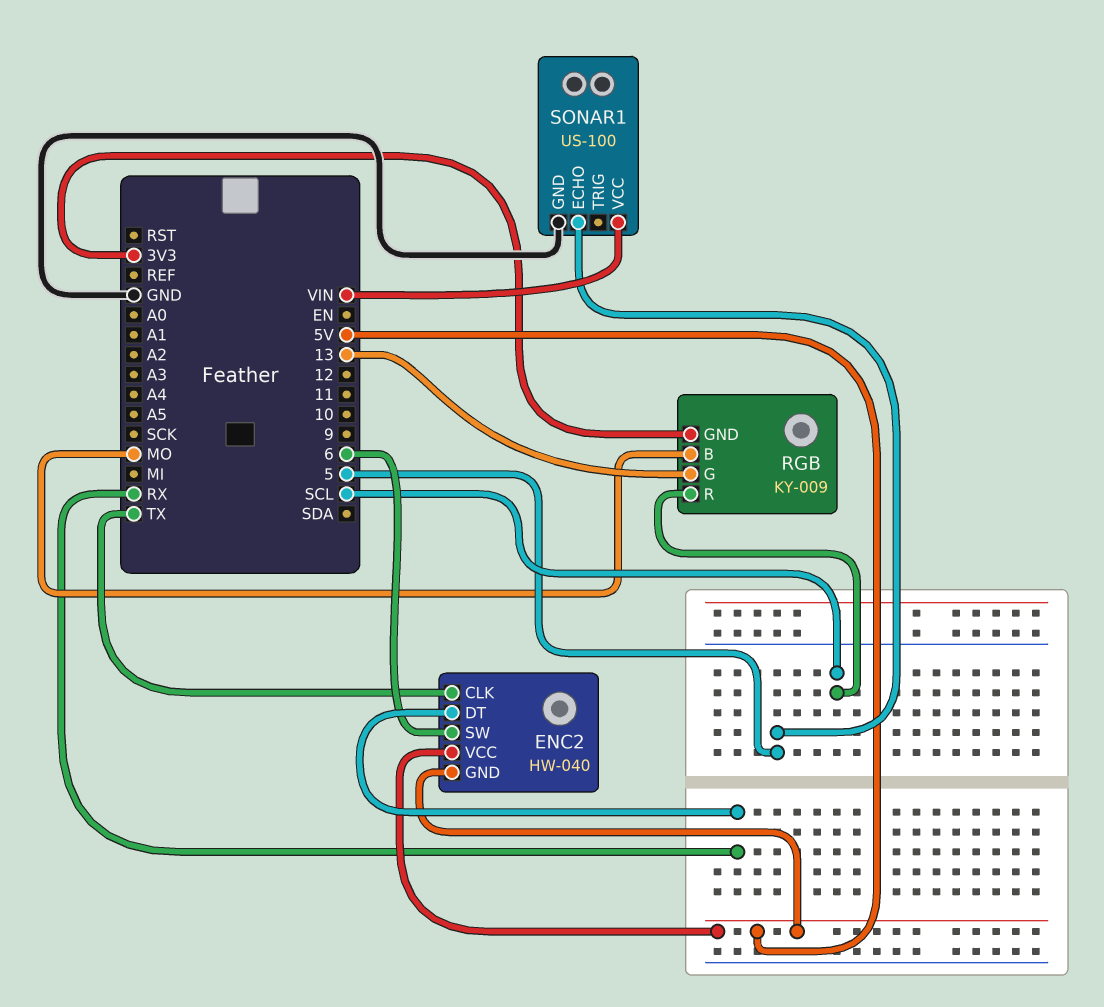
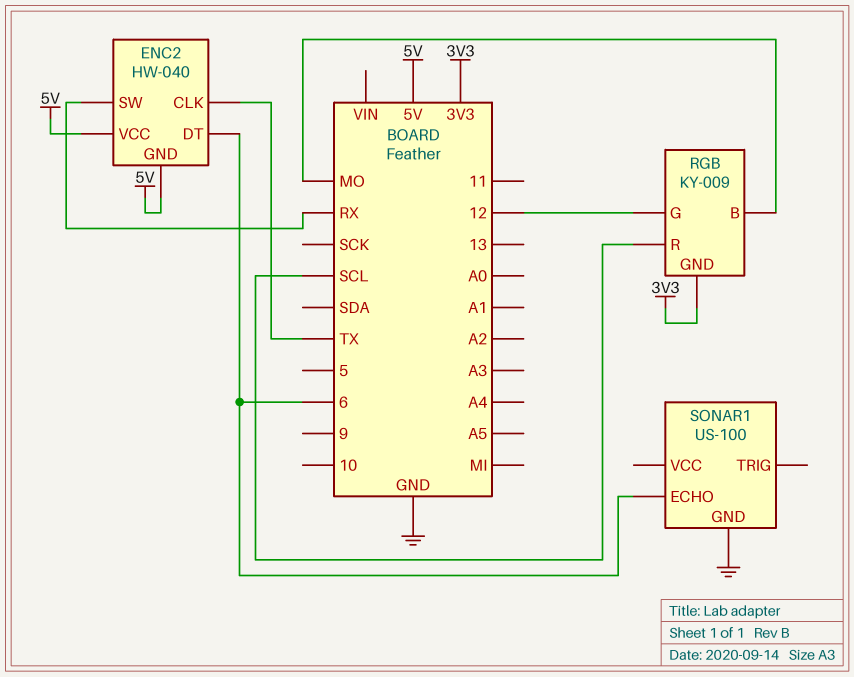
ENC2 pin DT: RX -> 6
ENC2 pin SW: 6 -> RX
RGB pin G: 13 -> 12
SONAR1 pin ECHO: 5 -> 6
SONAR1 pin VCC: VIN -> none

